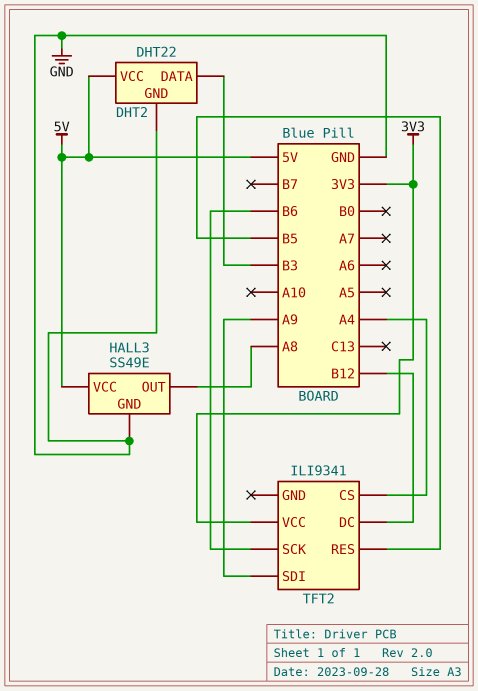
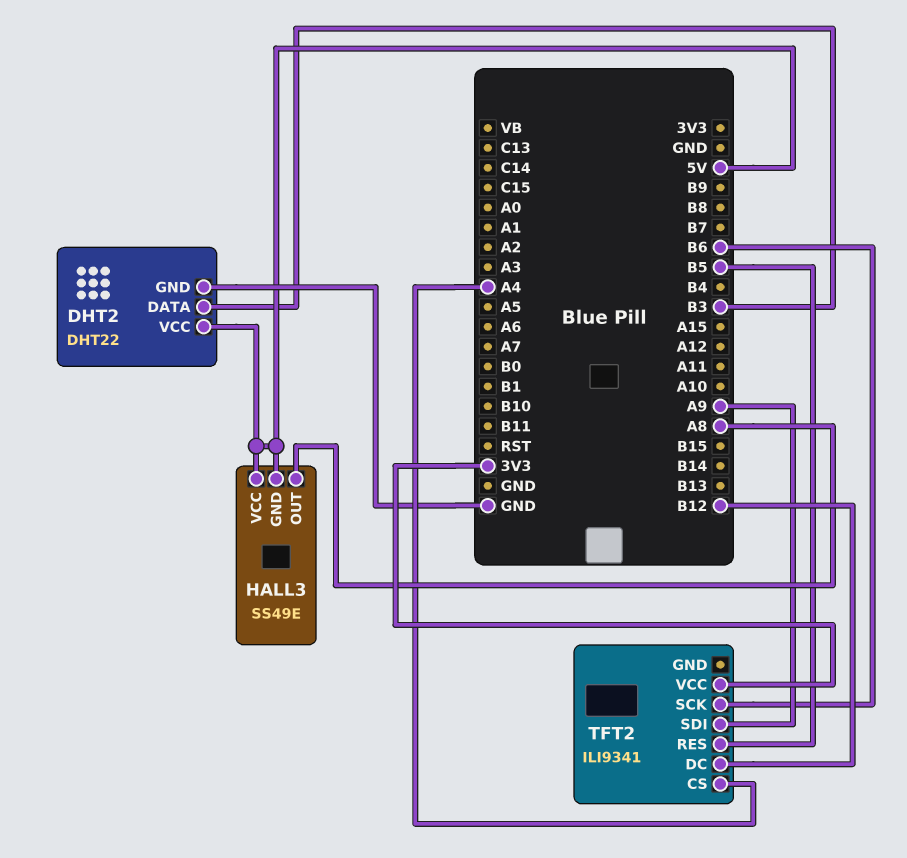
HALL3 pin GND: GND -> 5V

